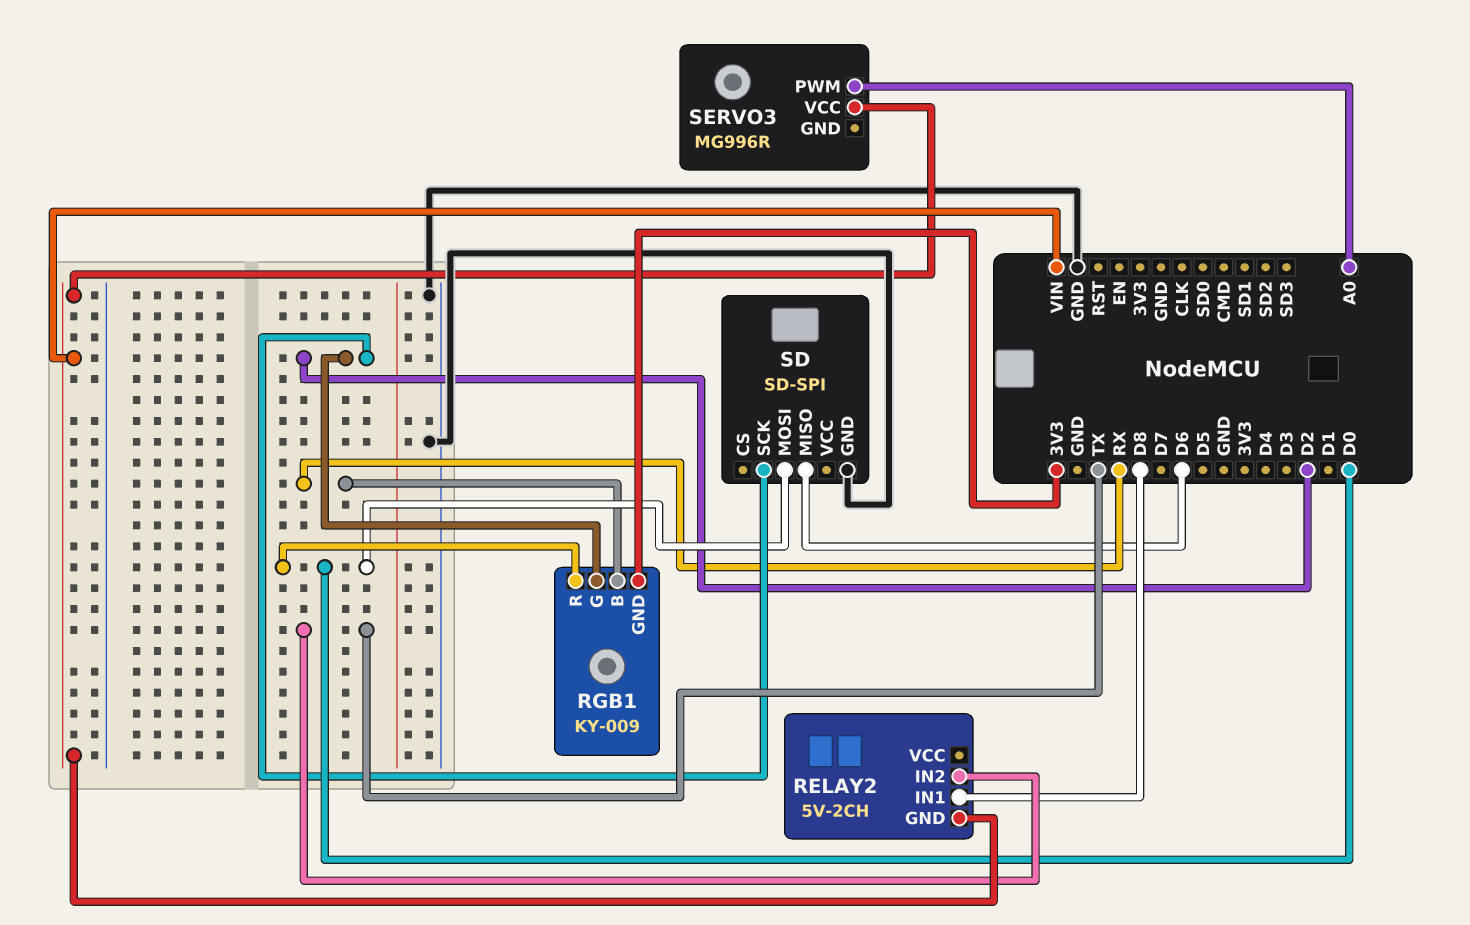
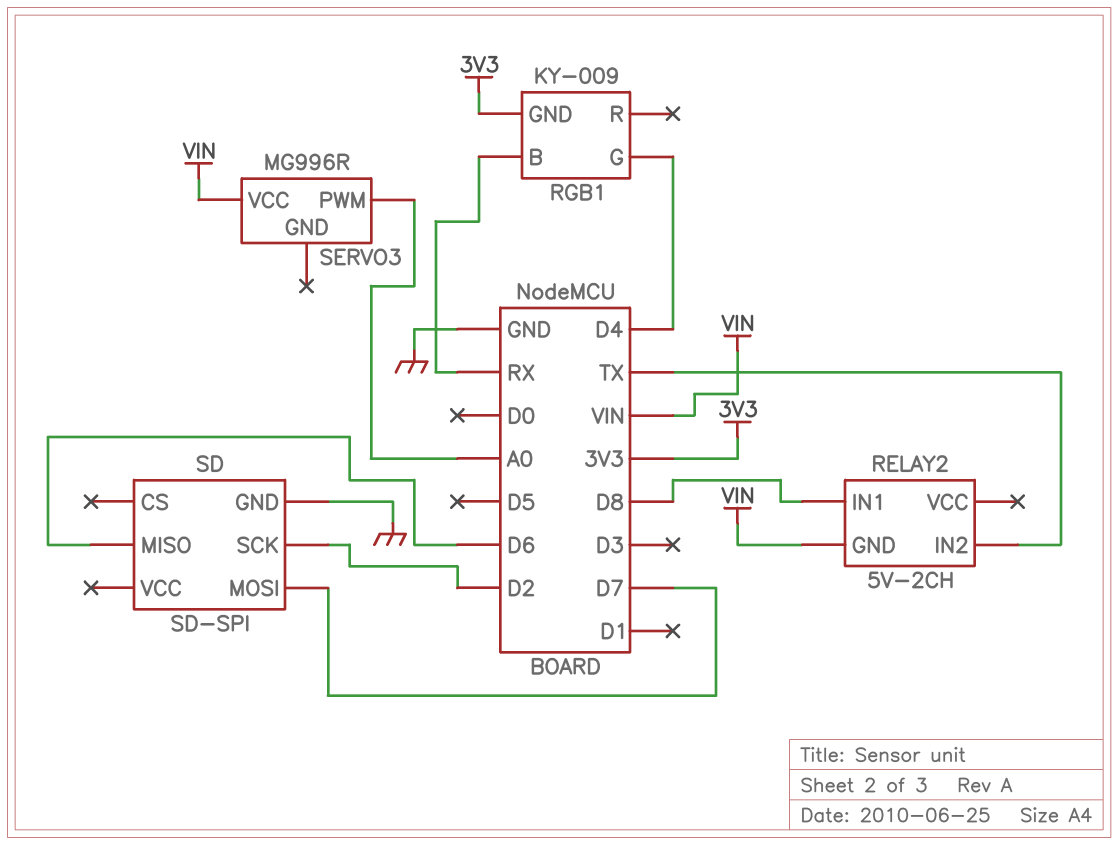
RGB1 pin G: D2 -> D4
RGB1 pin R: D0 -> none
SD pin MOSI: D0 -> D7

